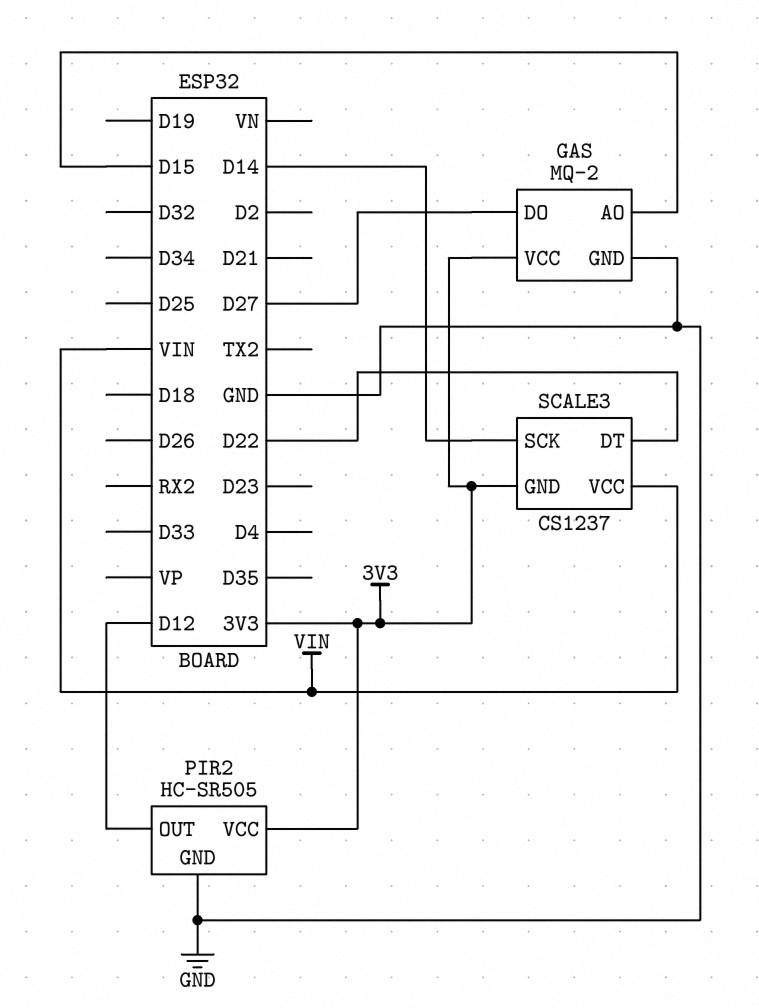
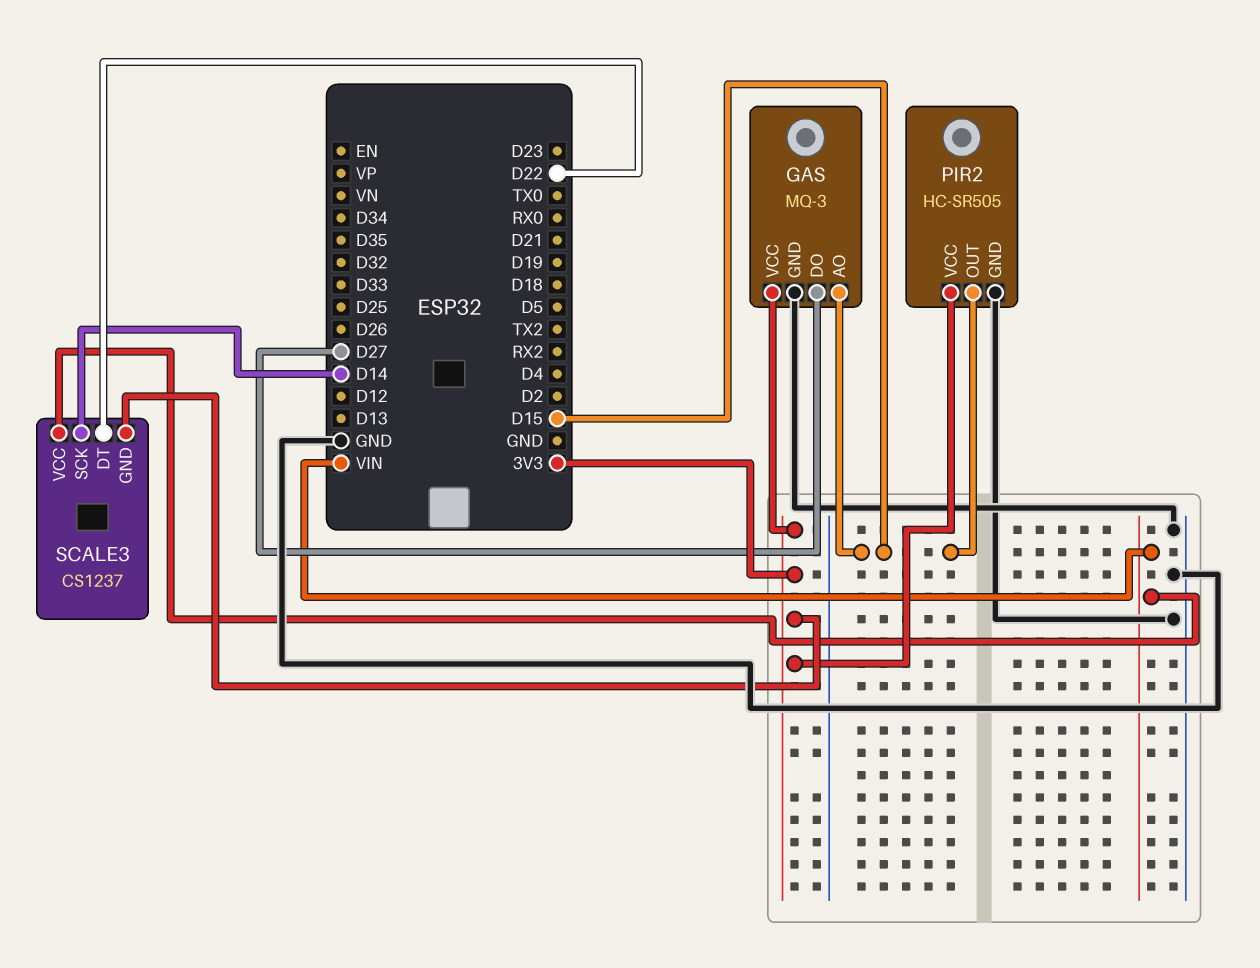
GAS: MQ-2 -> MQ-3
PIR2 pin OUT: D12 -> D15

